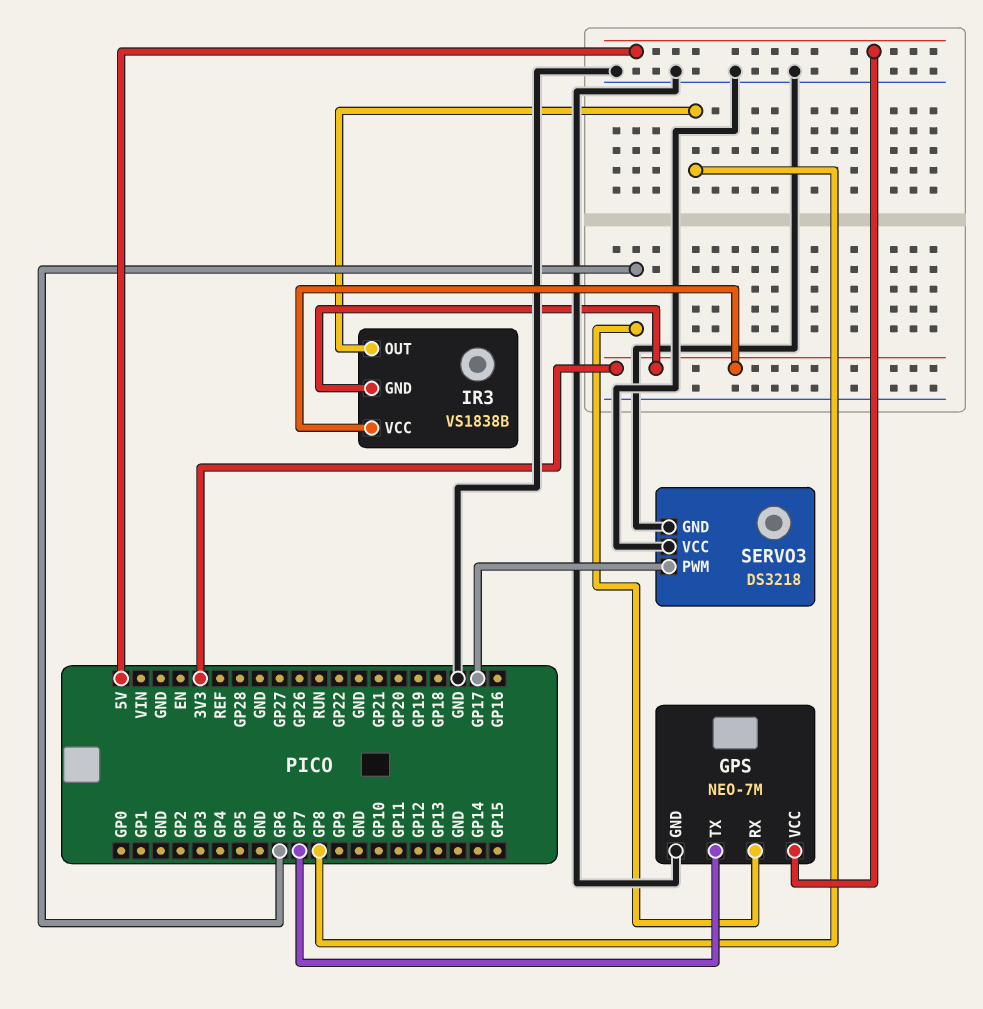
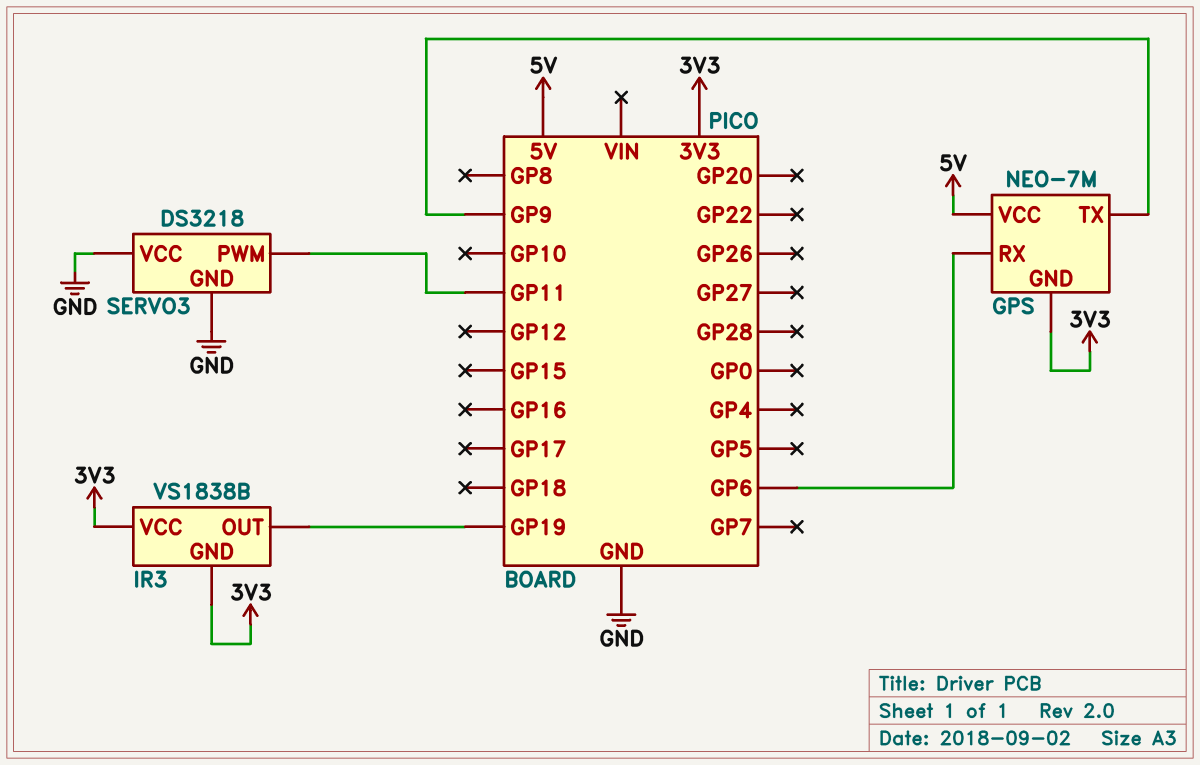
GPS pin GND: GND -> 3V3
GPS pin TX: GP7 -> GP9
IR3 pin OUT: GP8 -> GP19
SERVO3 pin PWM: GP17 -> GP11

